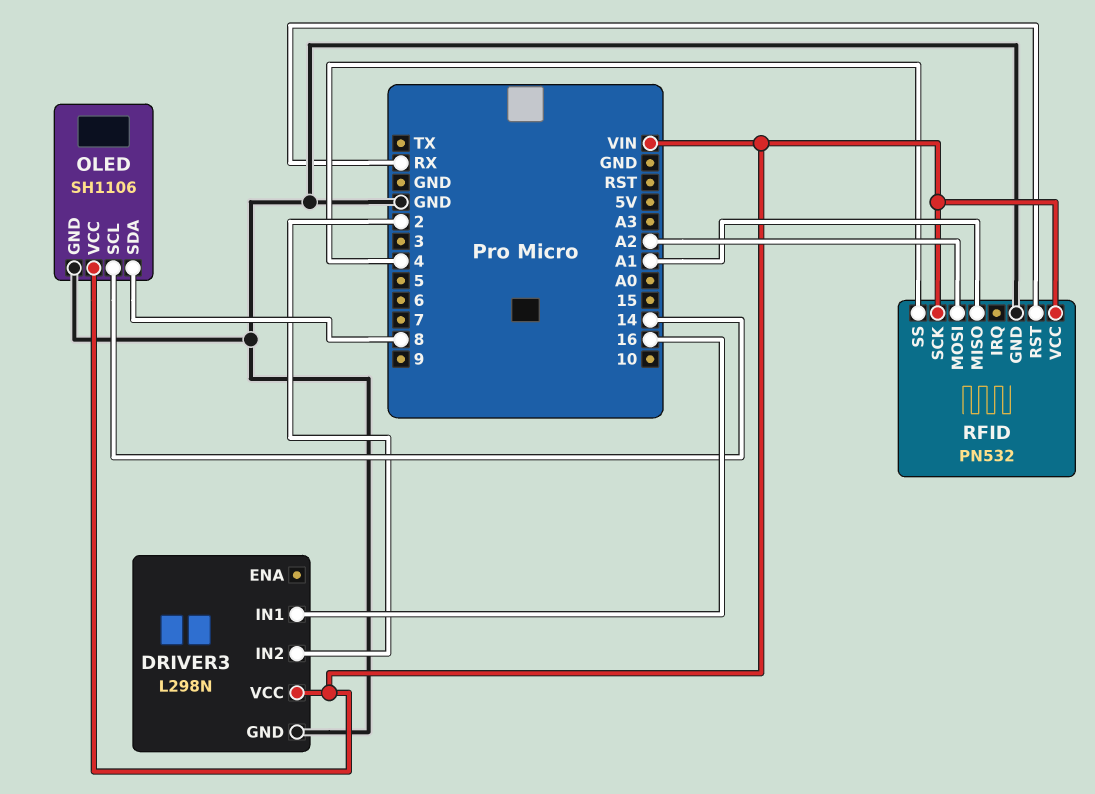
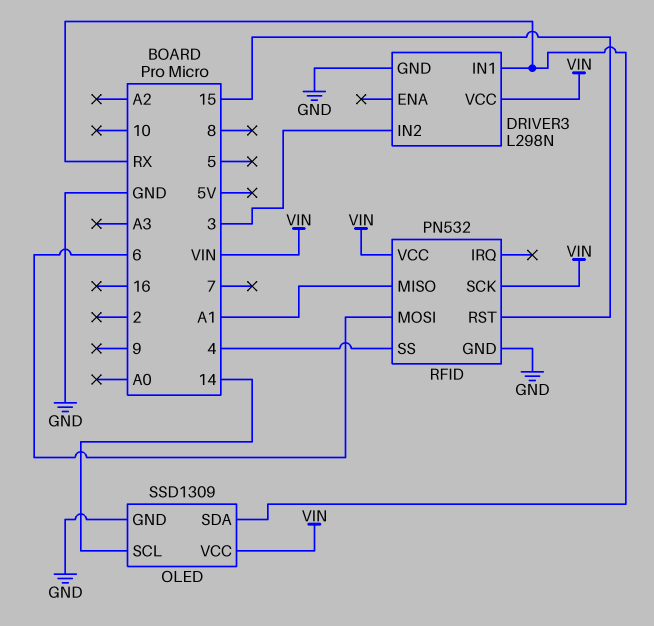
DRIVER3 pin IN1: 16 -> RX
DRIVER3 pin IN2: 2 -> 3
OLED: SH1106 -> SSD1309
OLED pin SDA: 8 -> RX
RFID pin MOSI: A2 -> 6
RFID pin RST: RX -> 15

